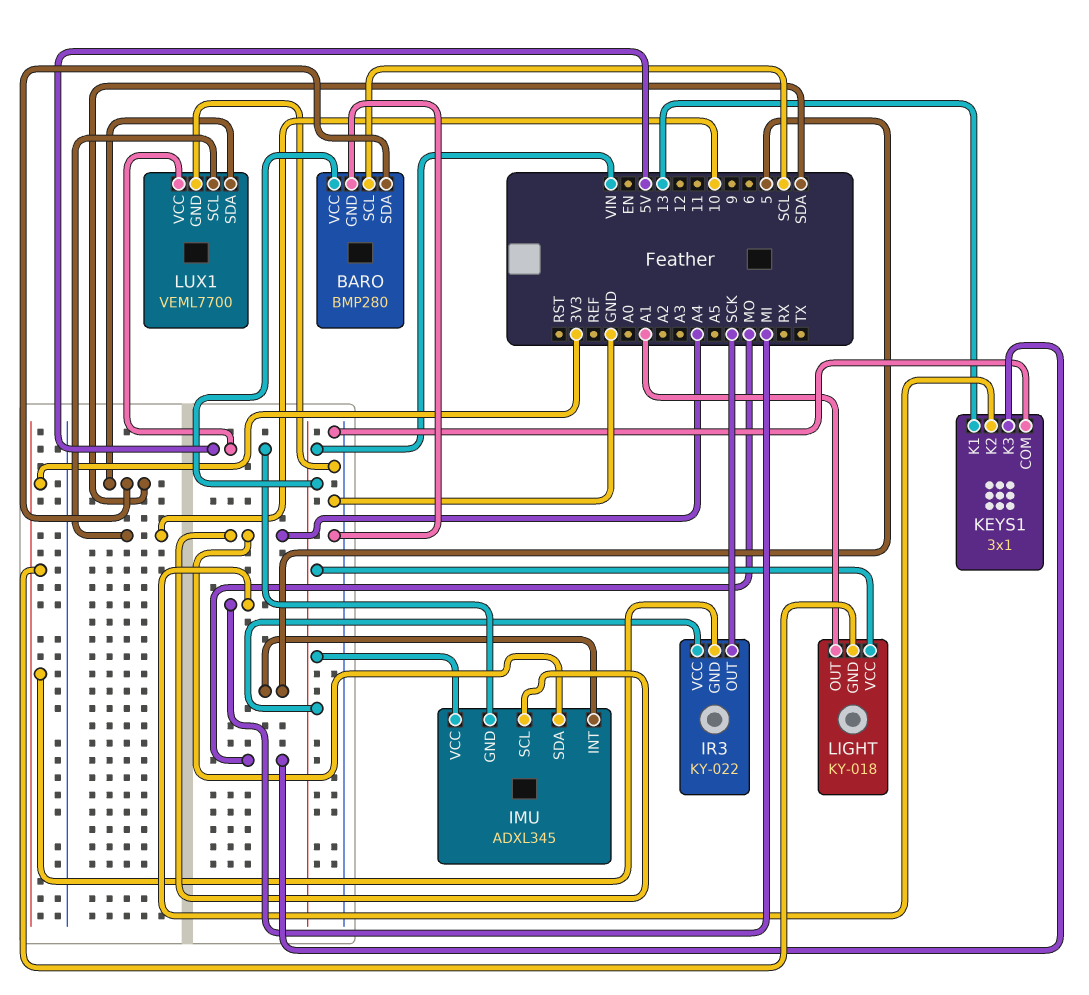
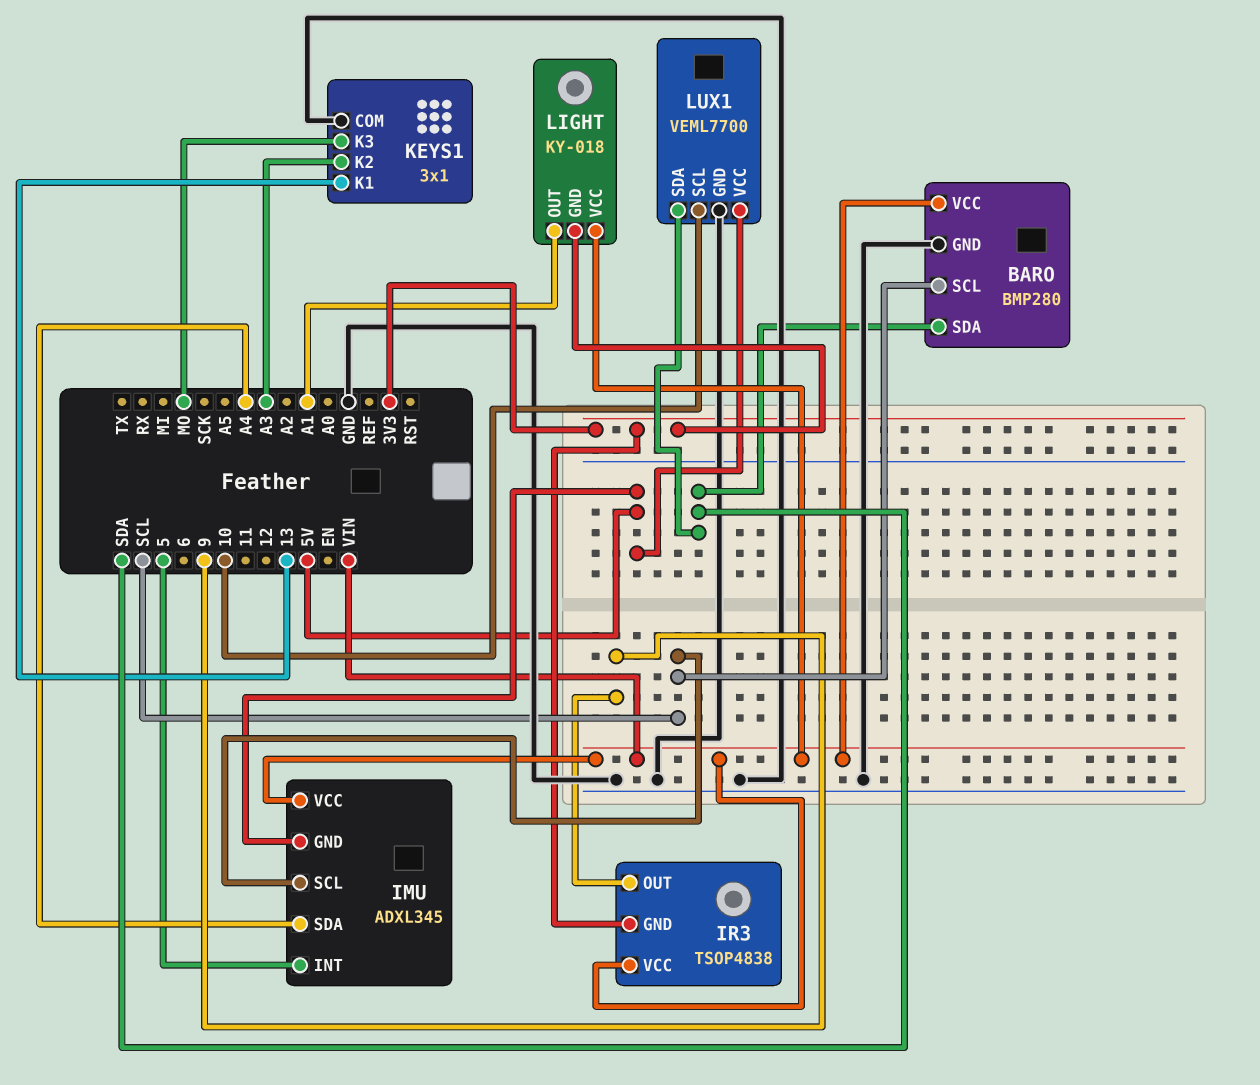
IMU pin SCL: A4 -> SCL
IR3: KY-022 -> TSOP4838
IR3 pin OUT: SCK -> 9
KEYS1 pin K2: MI -> A3

